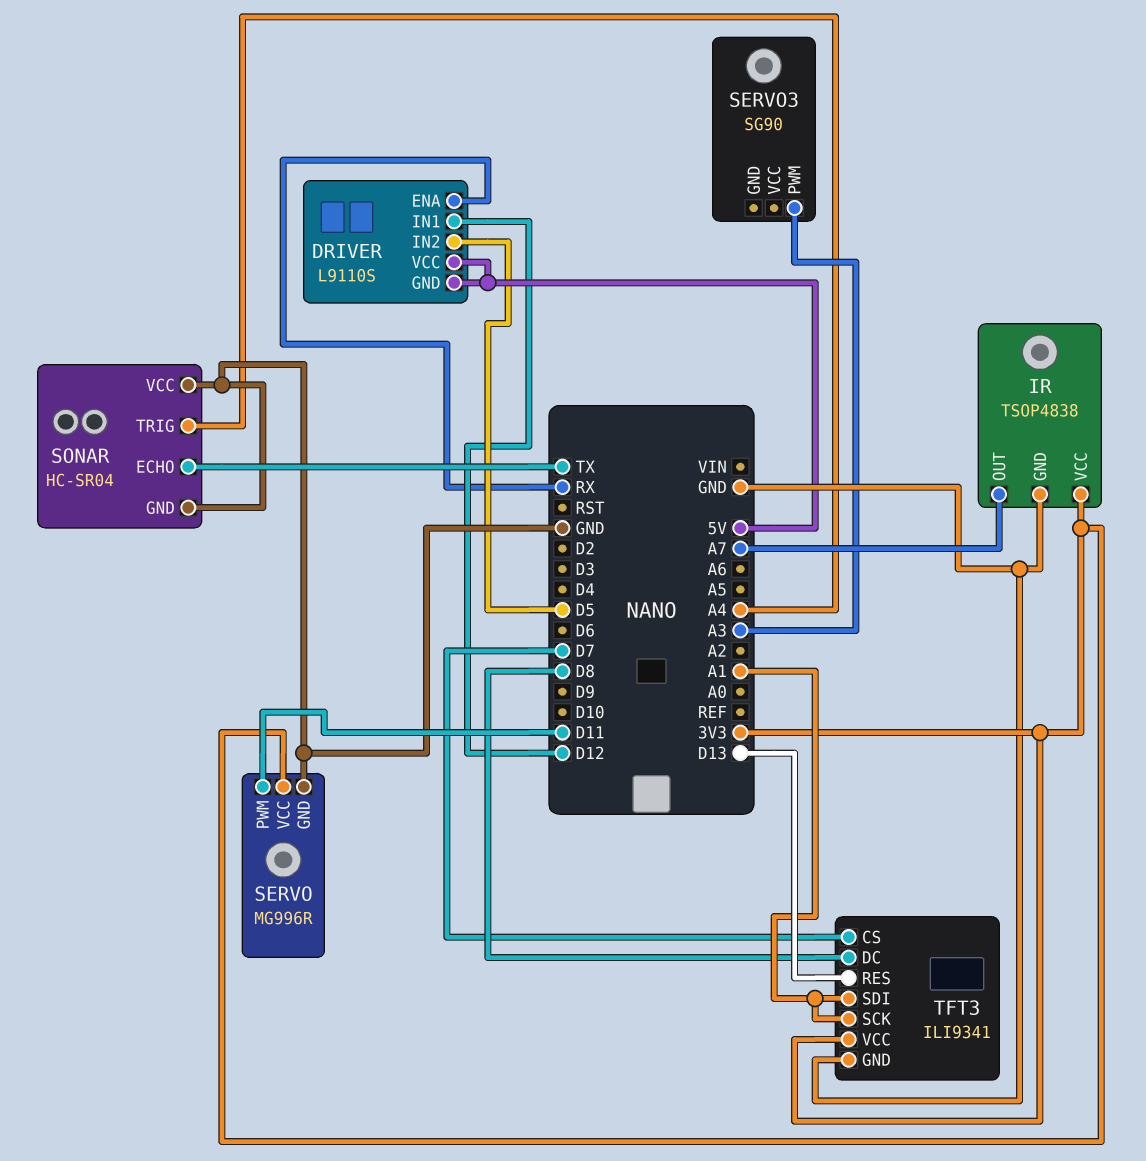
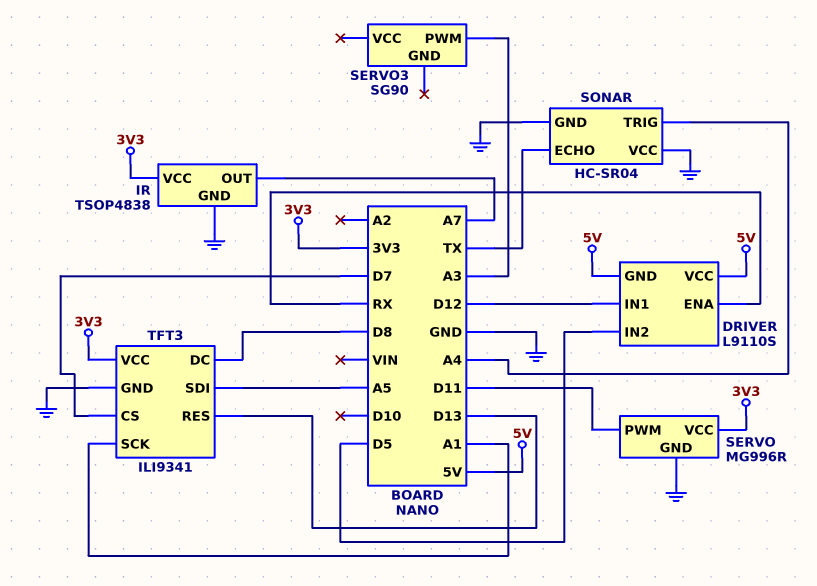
TFT3 pin SDI: A1 -> A5

